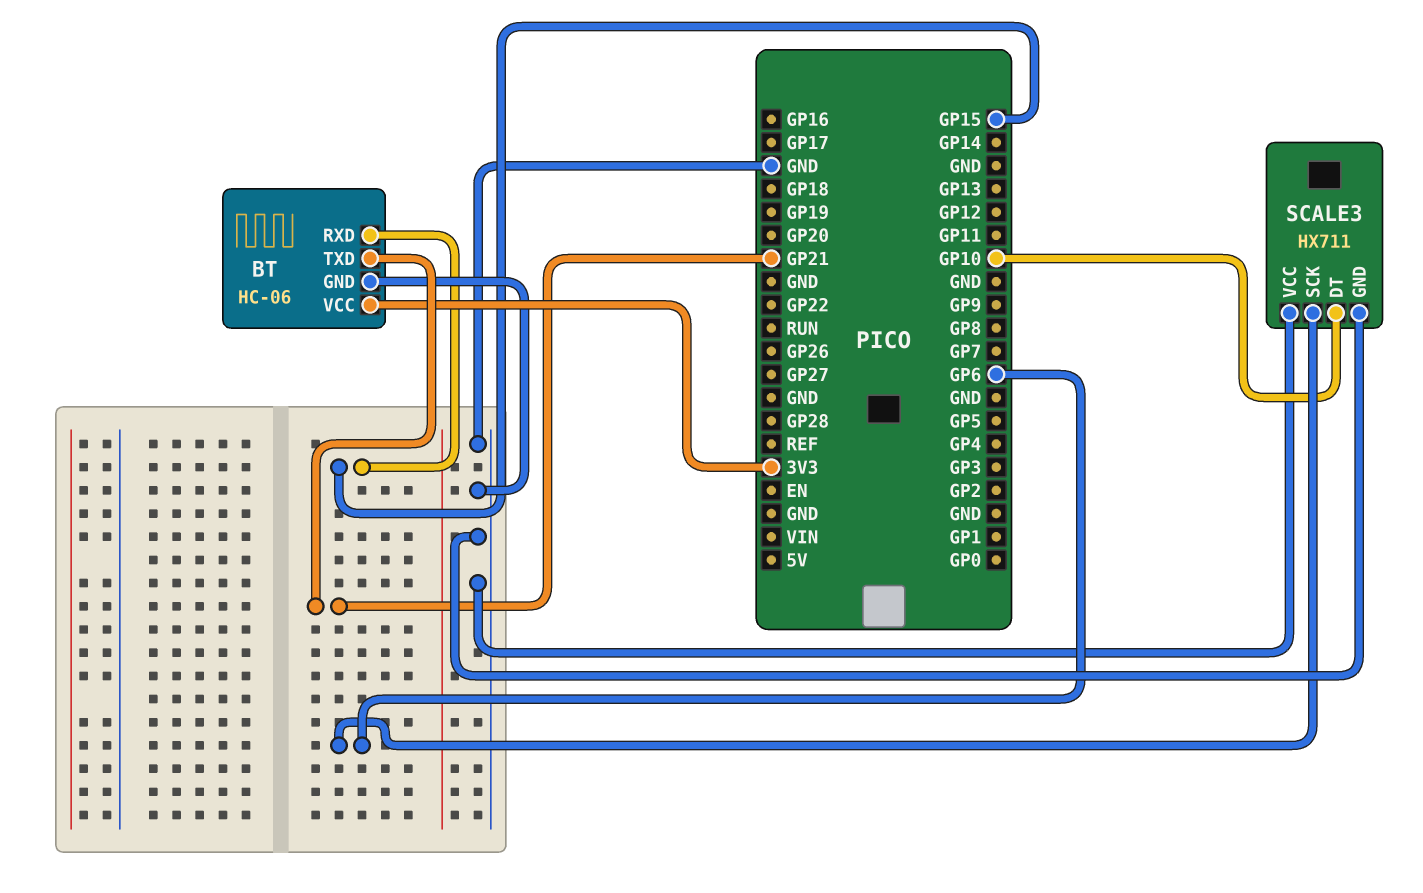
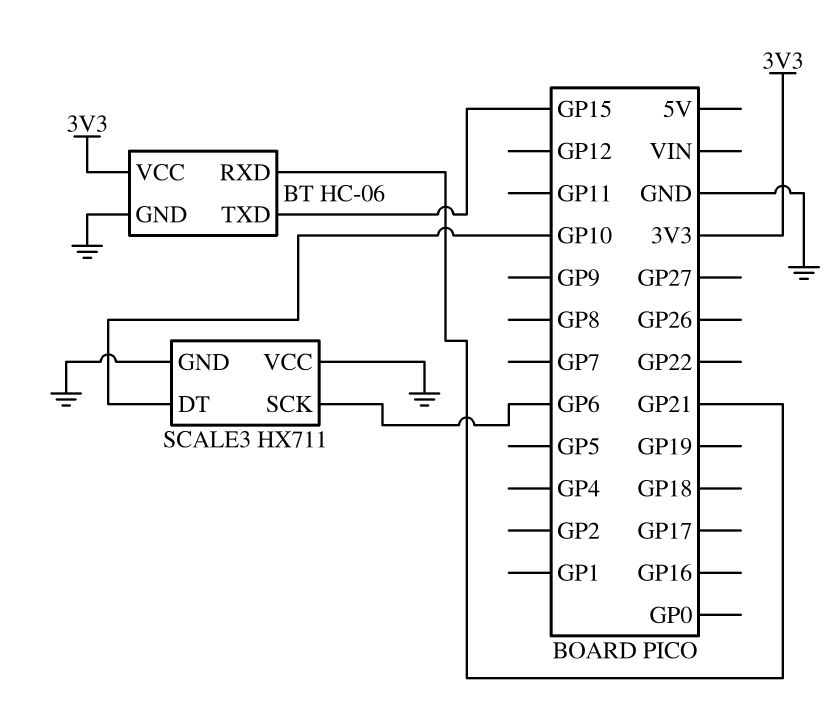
BT pin RXD: GP15 -> GP21
BT pin TXD: GP21 -> GP15

